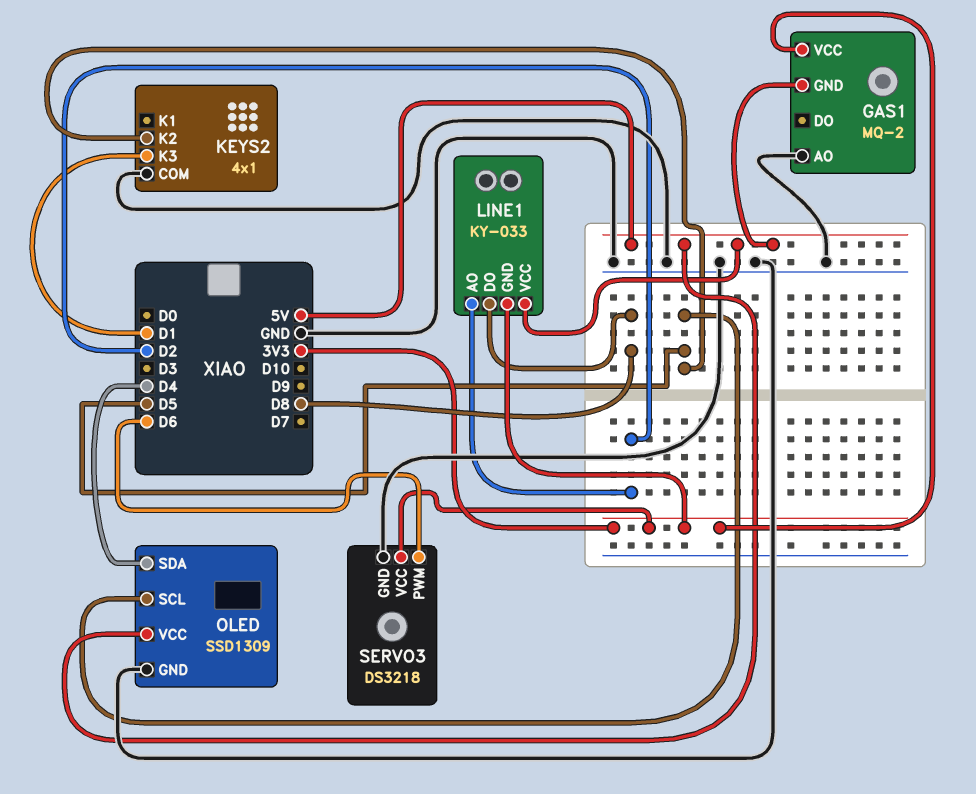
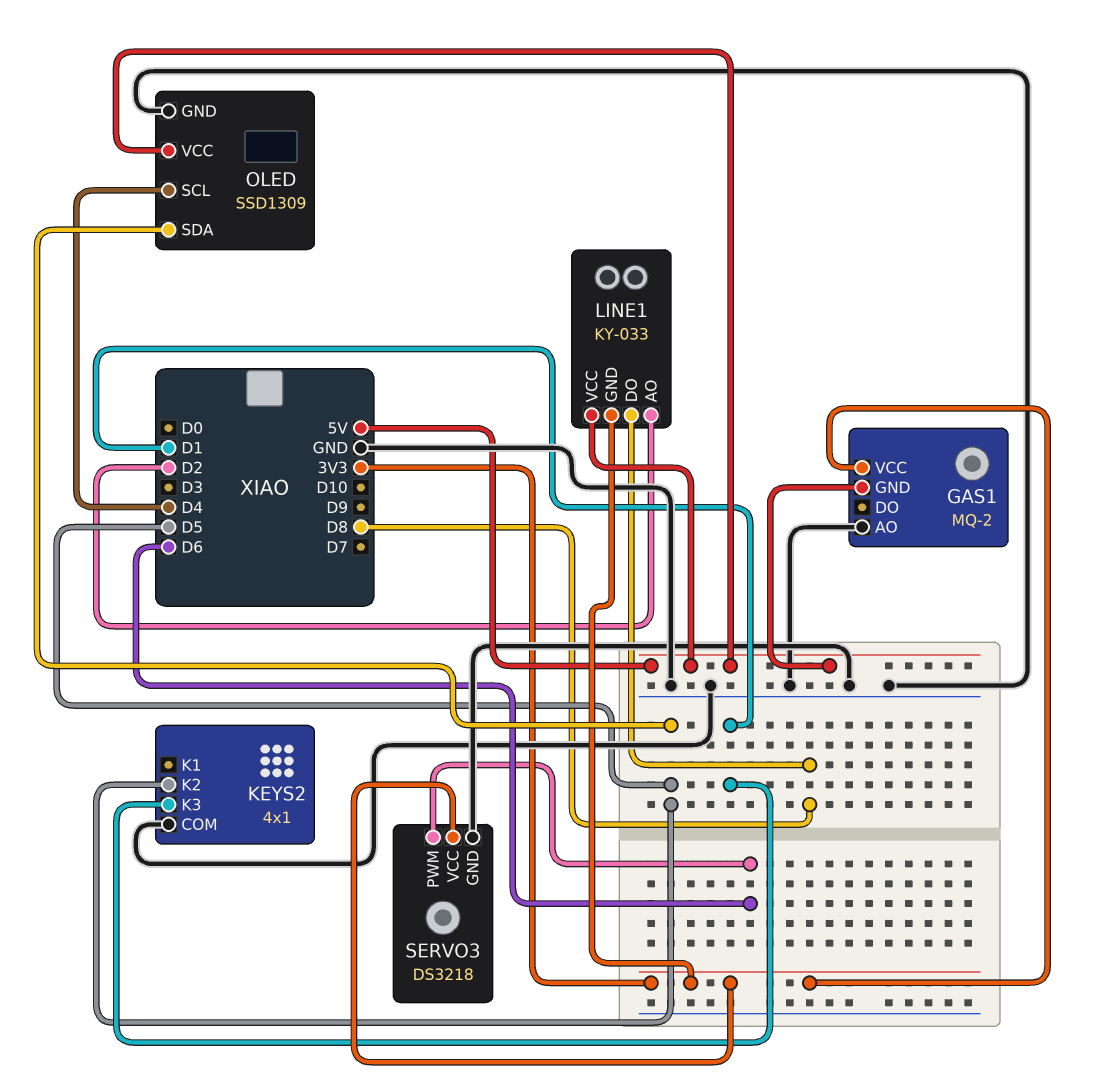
OLED pin SCL: D5 -> D4
OLED pin SDA: D4 -> D5

